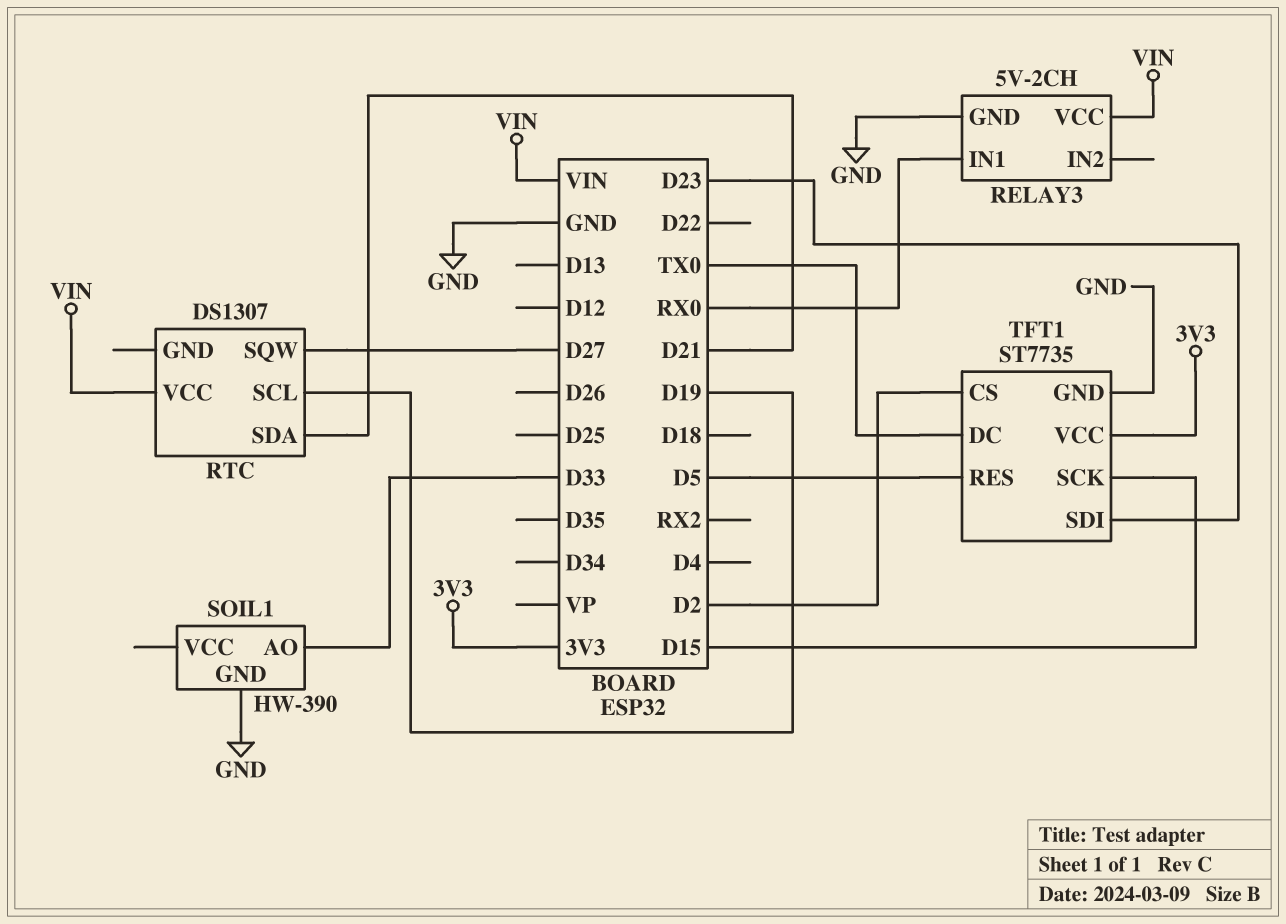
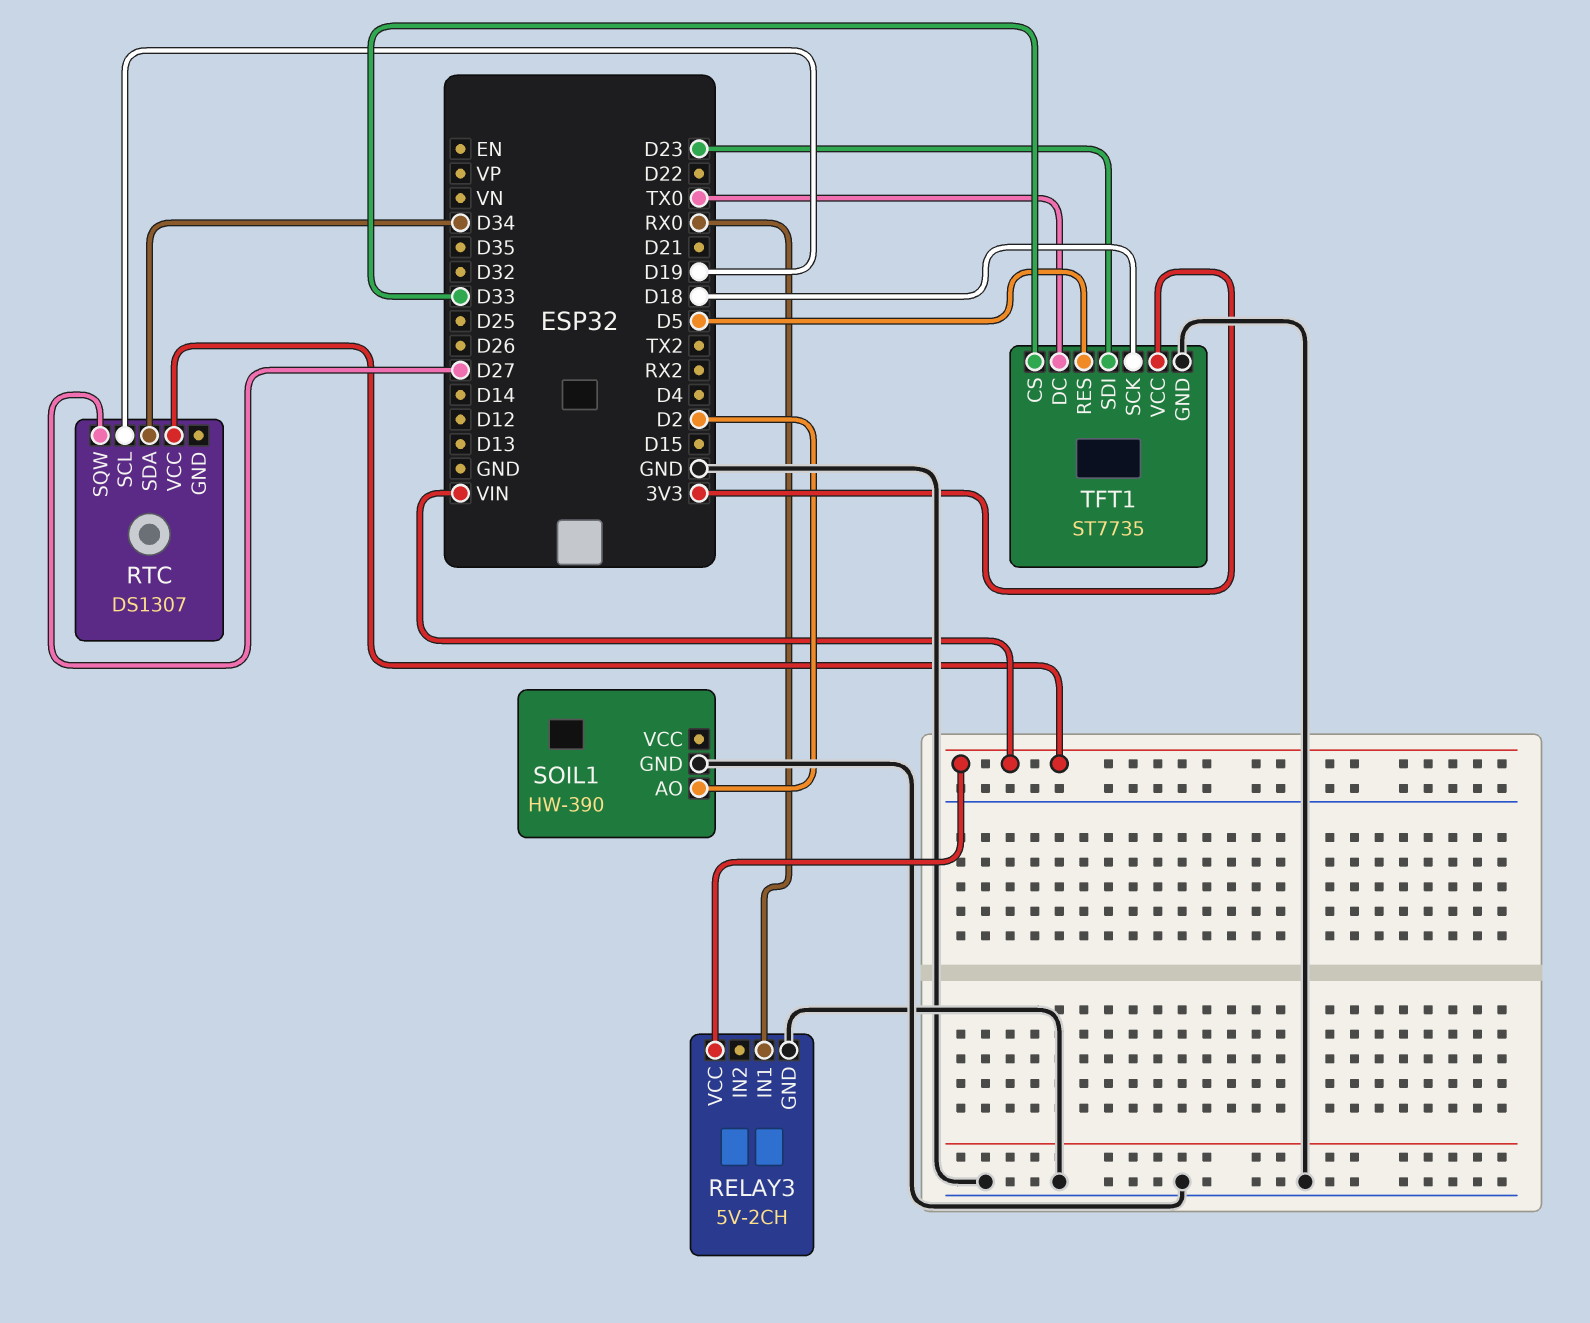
RTC pin SDA: D21 -> D34
SOIL1 pin AO: D33 -> D2
TFT1 pin CS: D2 -> D33
TFT1 pin SCK: D15 -> D18

